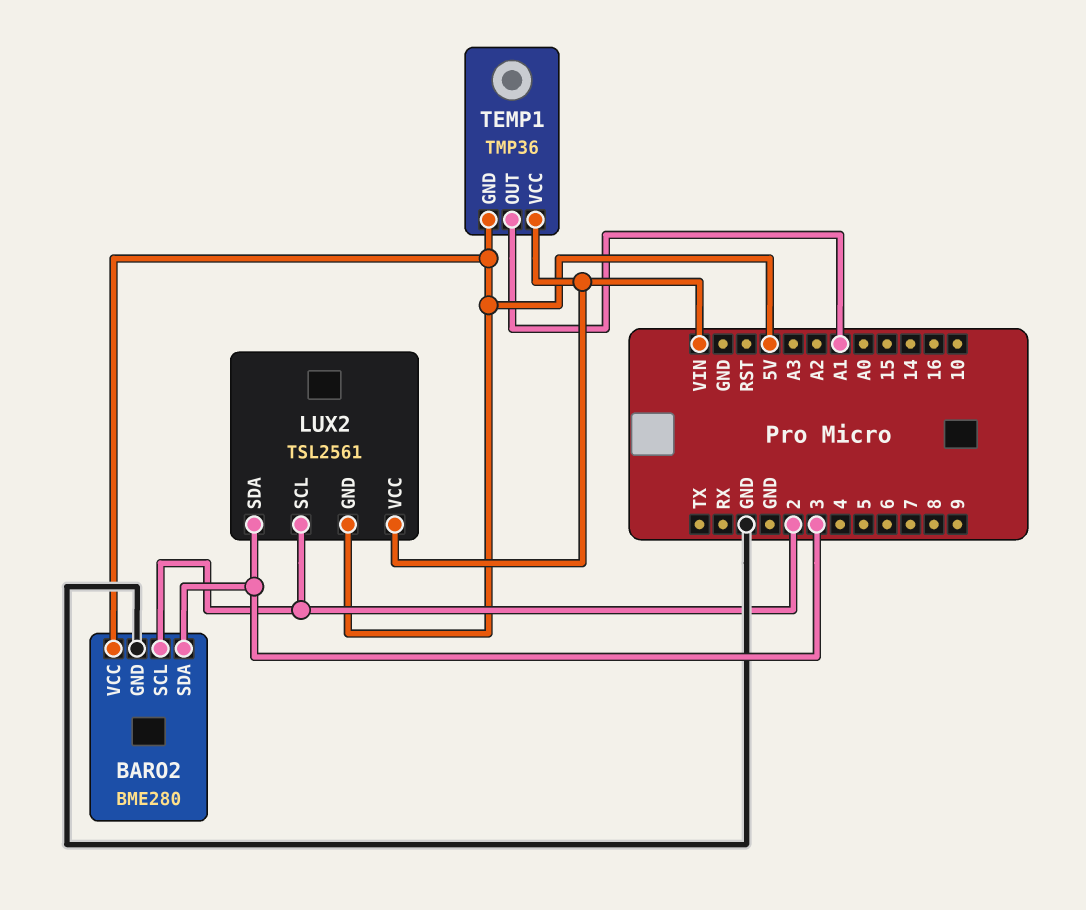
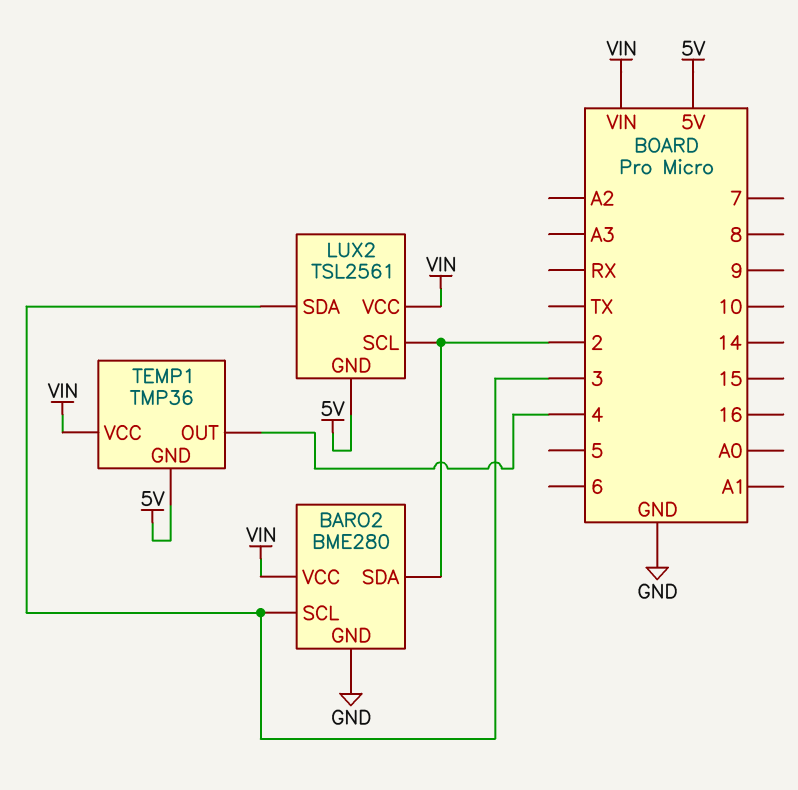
BARO2 pin SCL: 2 -> 3
BARO2 pin SDA: 3 -> 2
BARO2 pin VCC: 5V -> VIN
TEMP1 pin OUT: A1 -> 4

